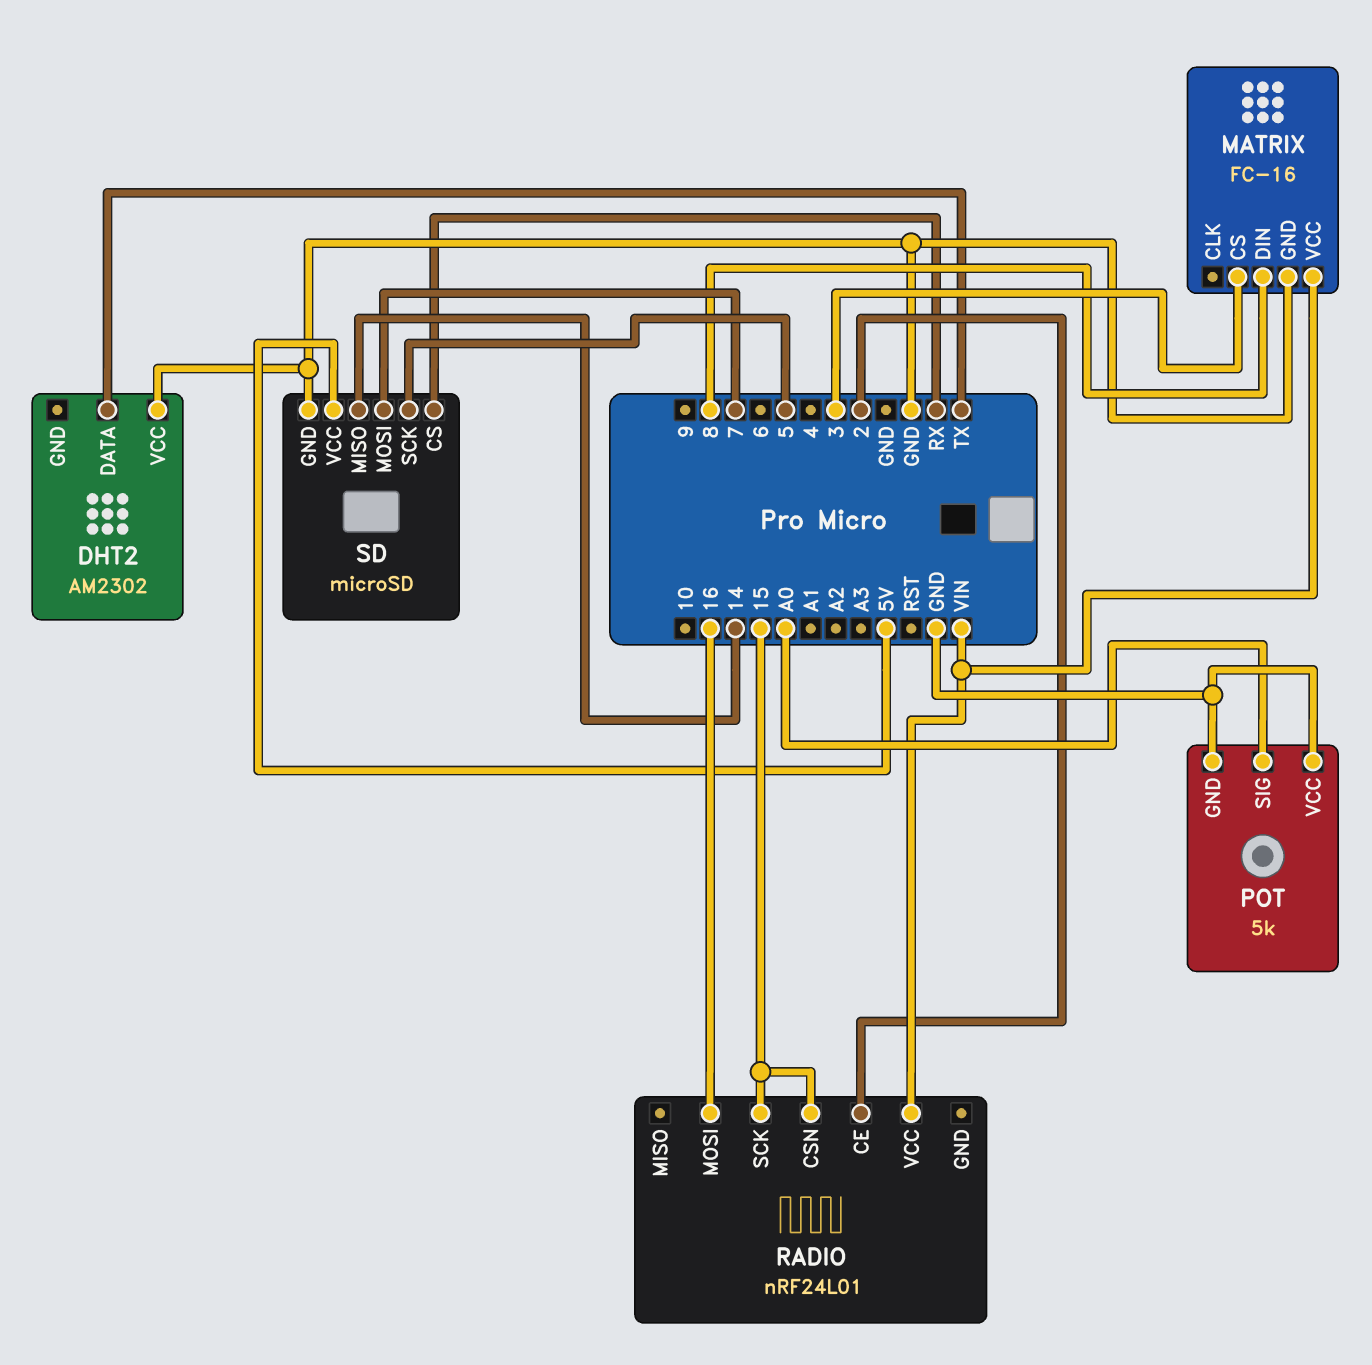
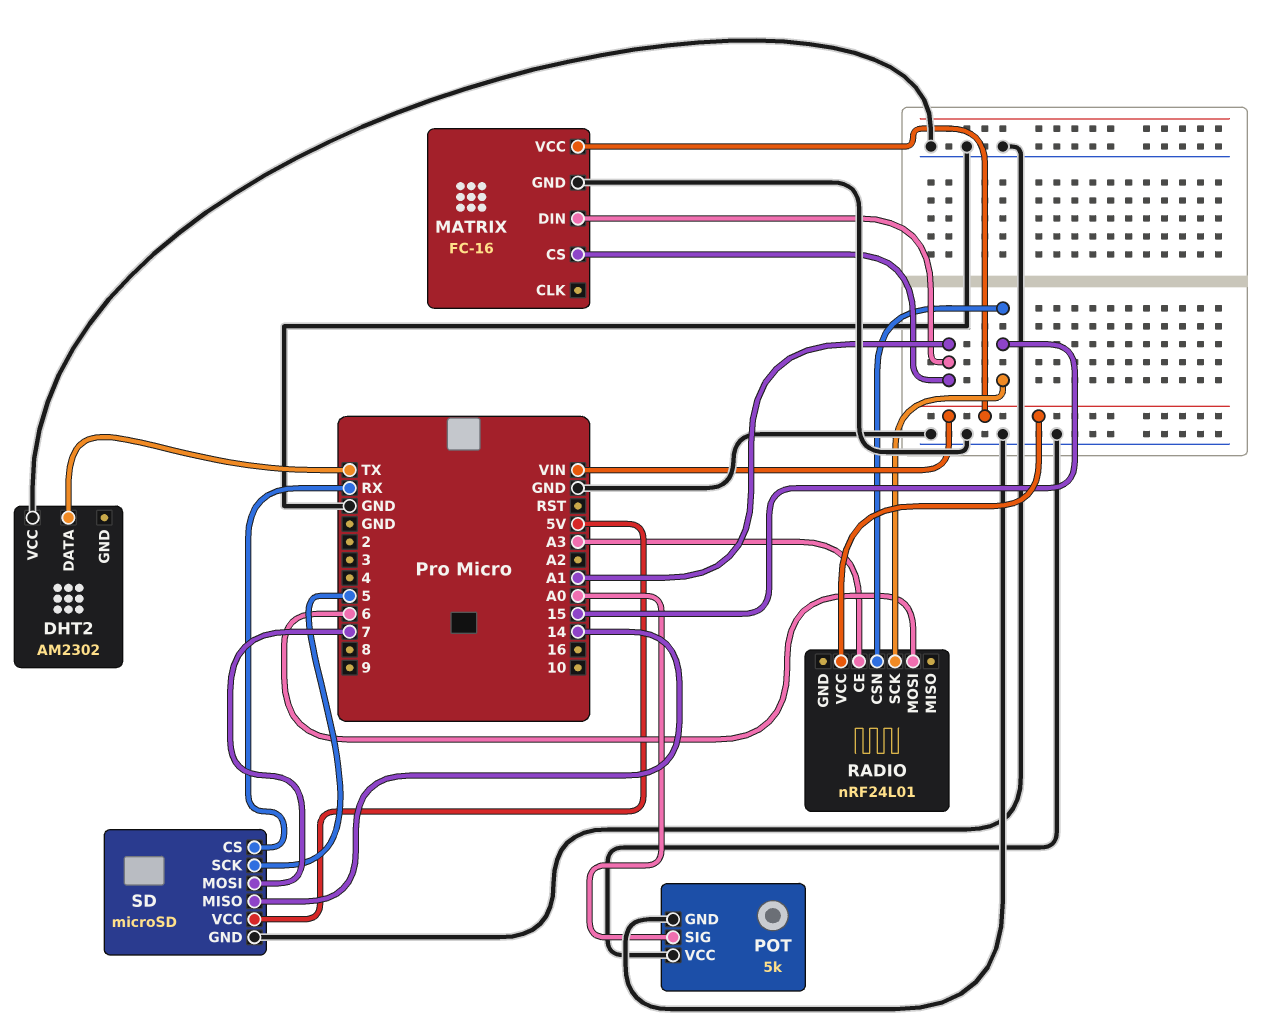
MATRIX pin CS: 3 -> A1
MATRIX pin DIN: 8 -> A1
RADIO pin CE: 2 -> A3
RADIO pin MOSI: 16 -> 6

